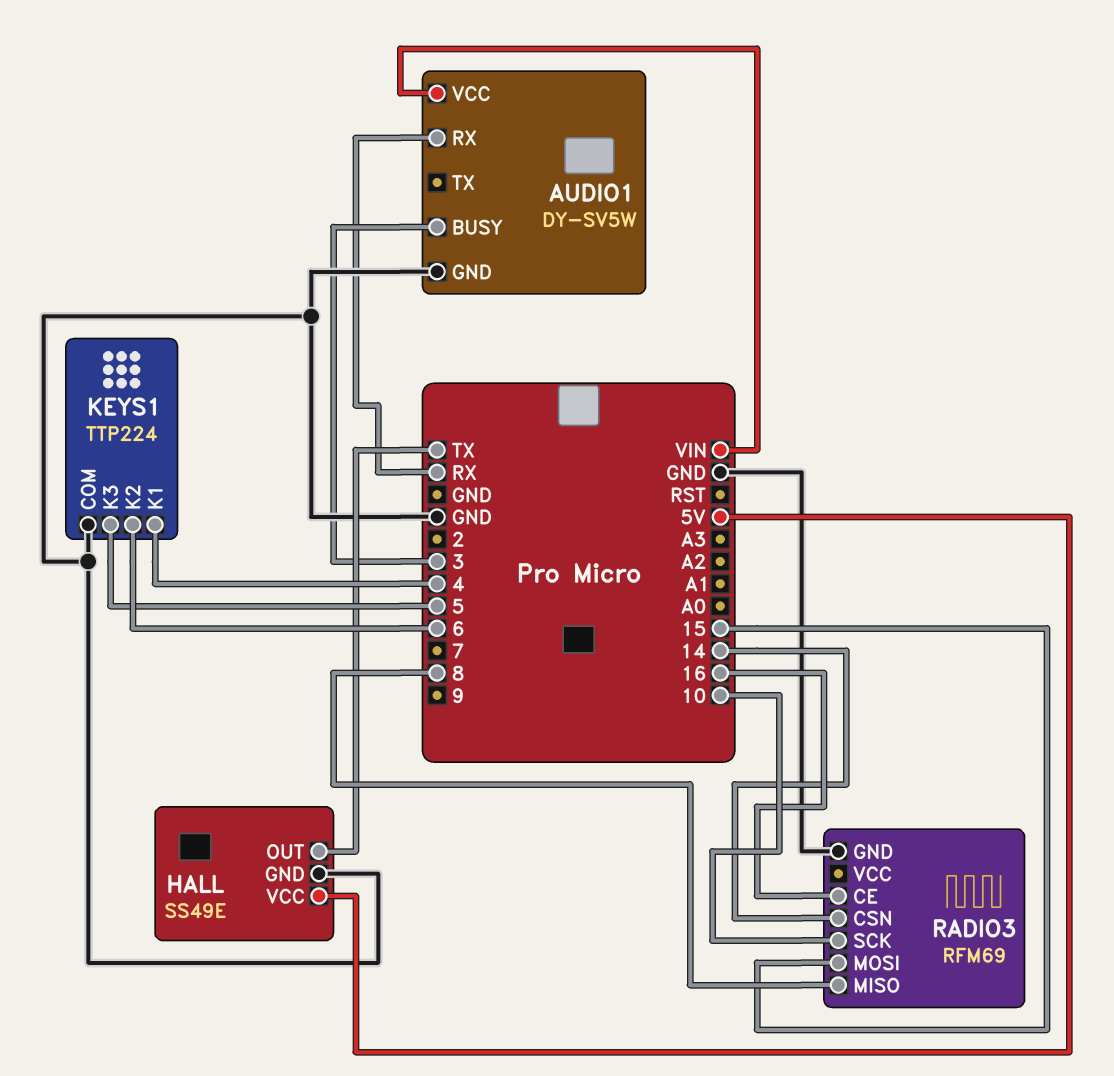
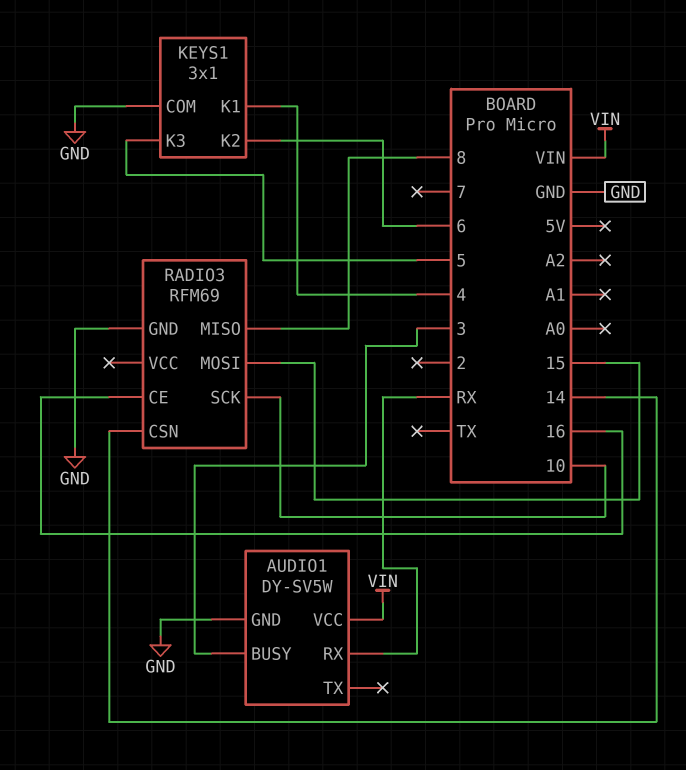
HALL: SS49E -> none
HALL pin GND: GND -> none
HALL pin OUT: TX -> none
HALL pin VCC: 5V -> none
KEYS1: TTP224 -> 3x1

